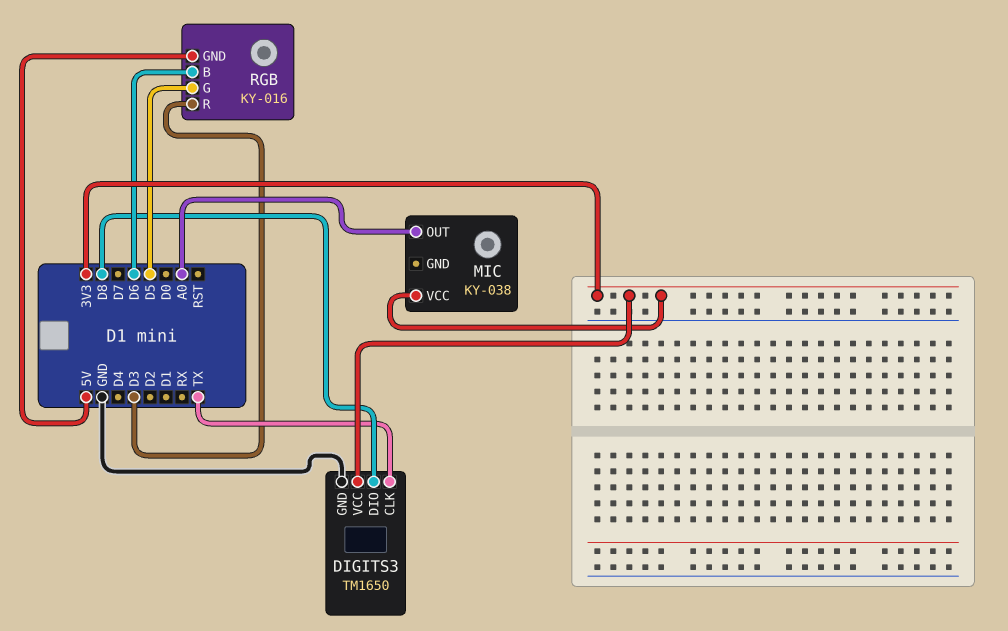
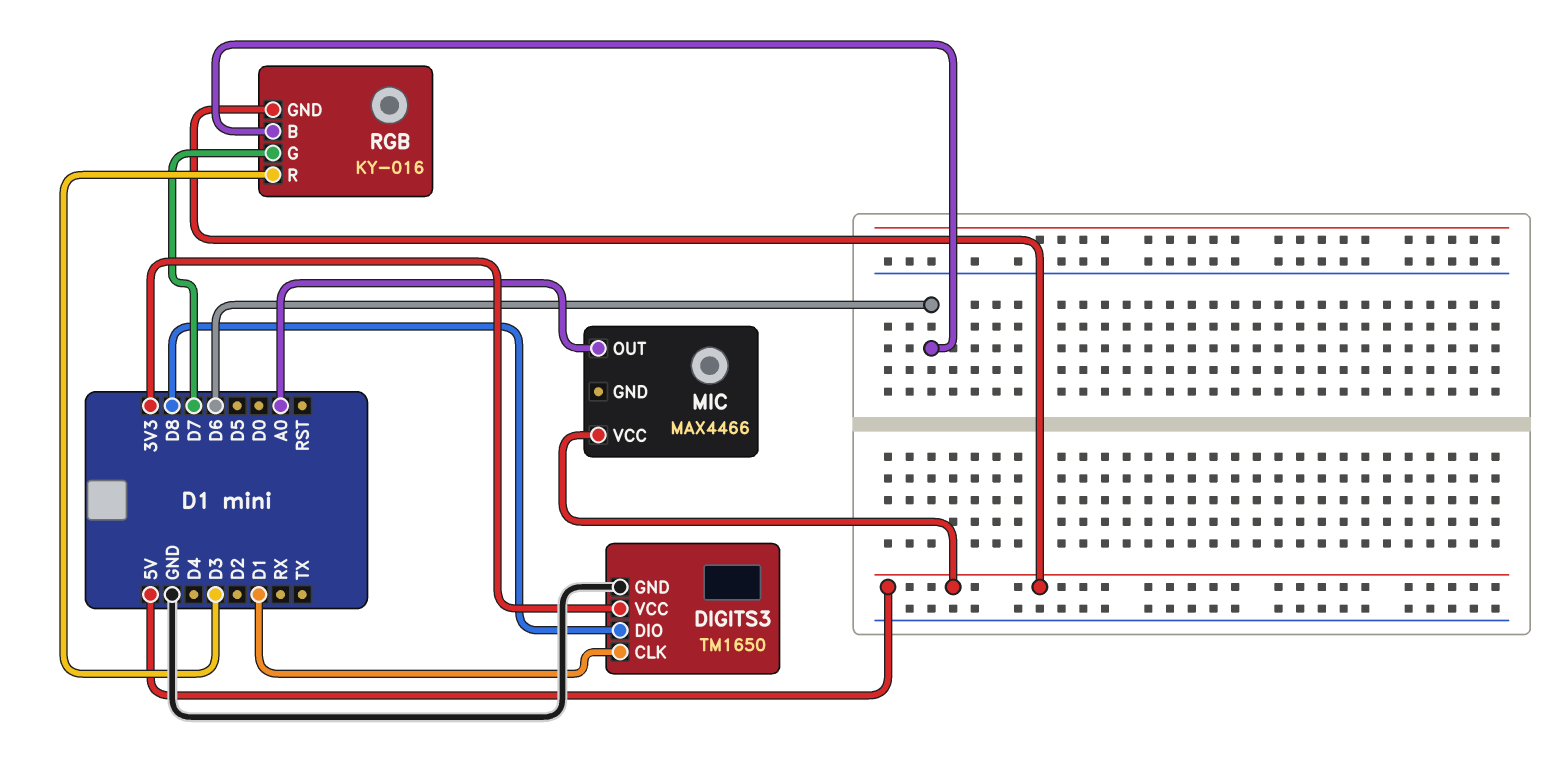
DIGITS3 pin CLK: TX -> D1
MIC: KY-038 -> MAX4466
MIC pin VCC: 3V3 -> 5V
RGB pin G: D5 -> D7

